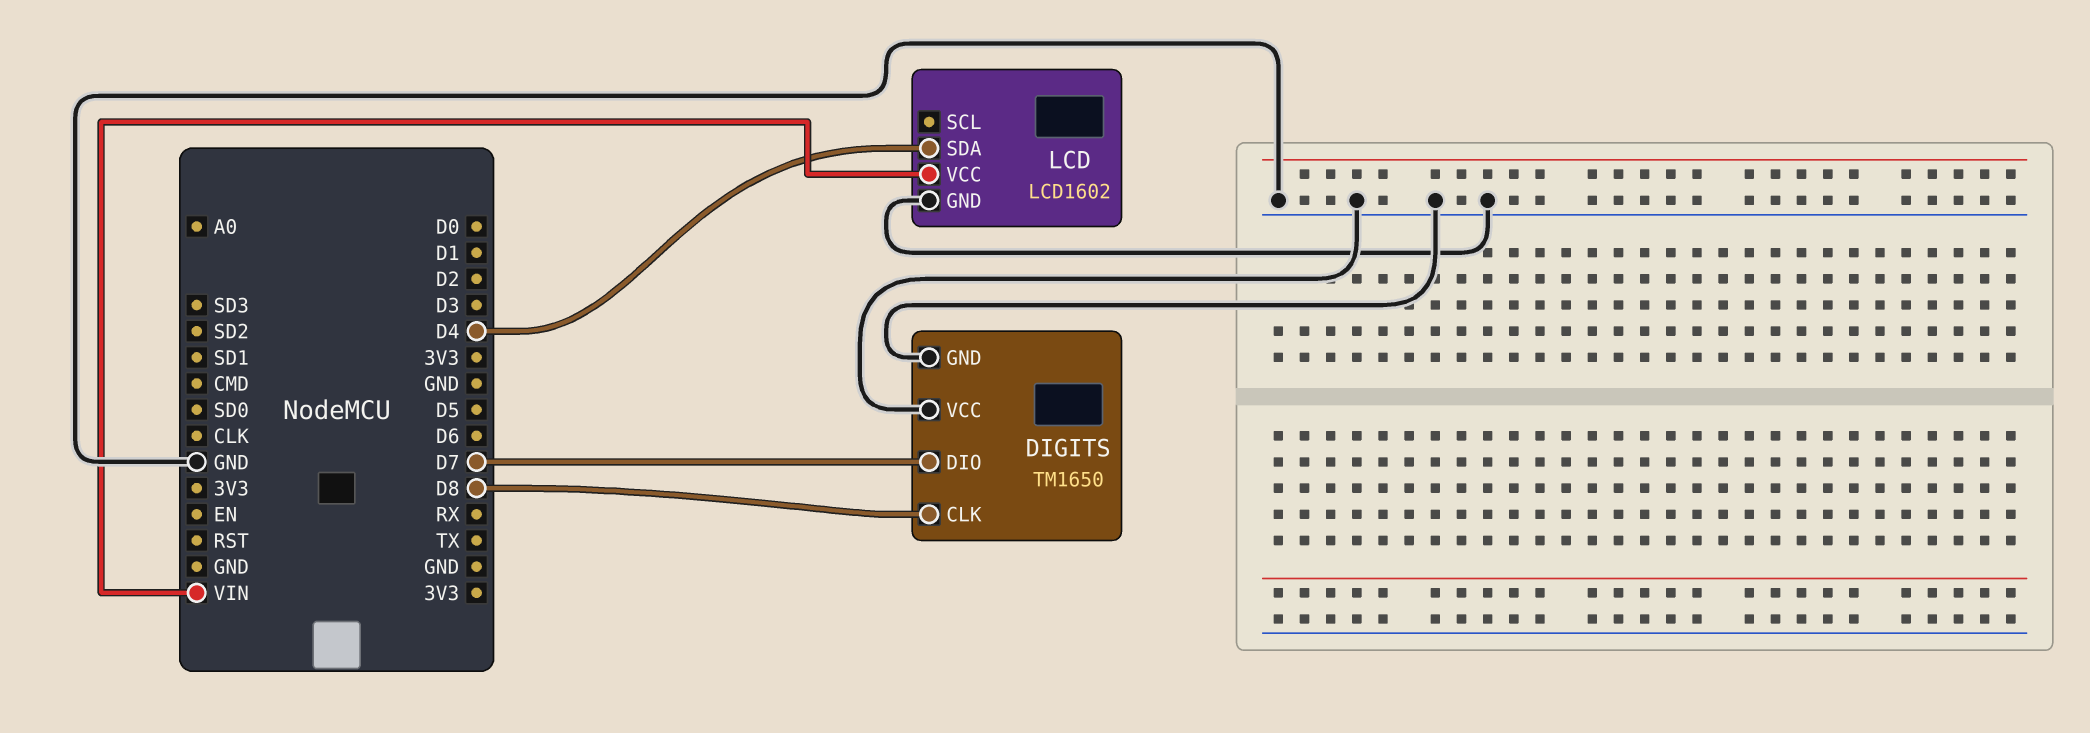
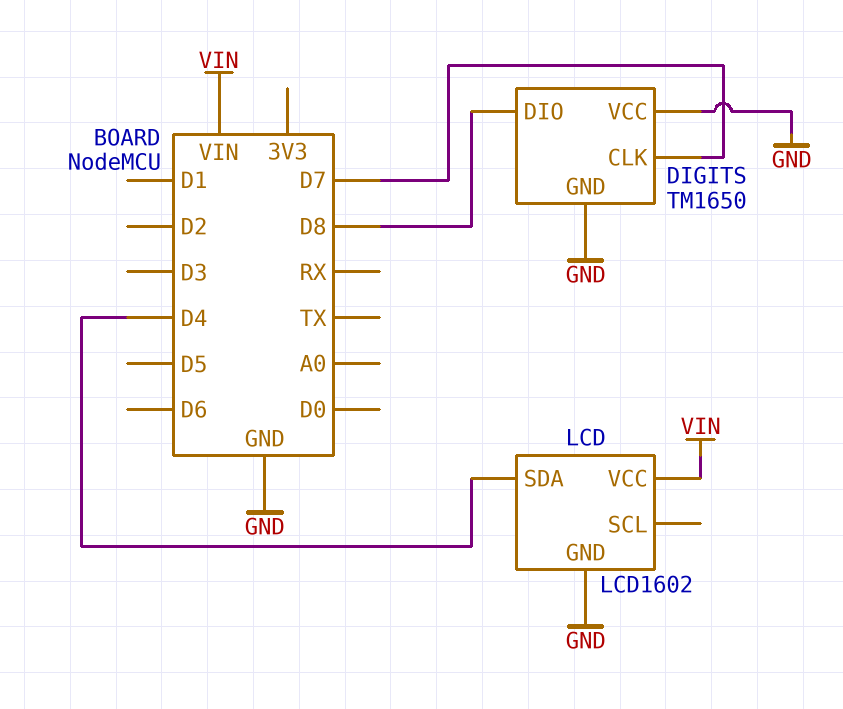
DIGITS pin CLK: D8 -> D7
DIGITS pin DIO: D7 -> D8

